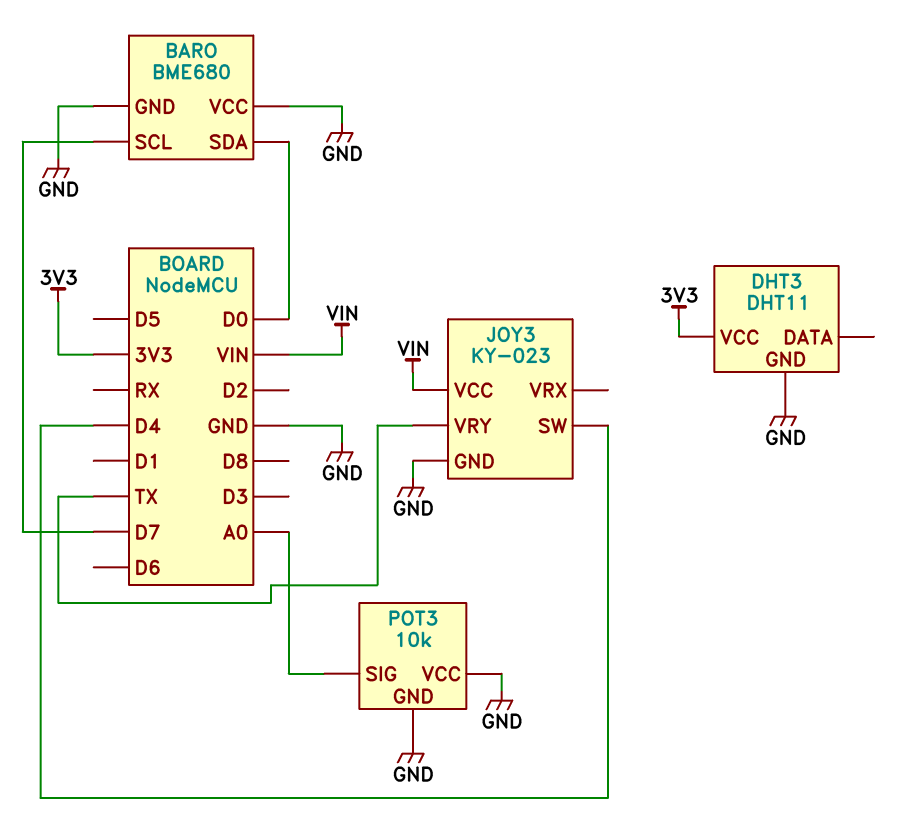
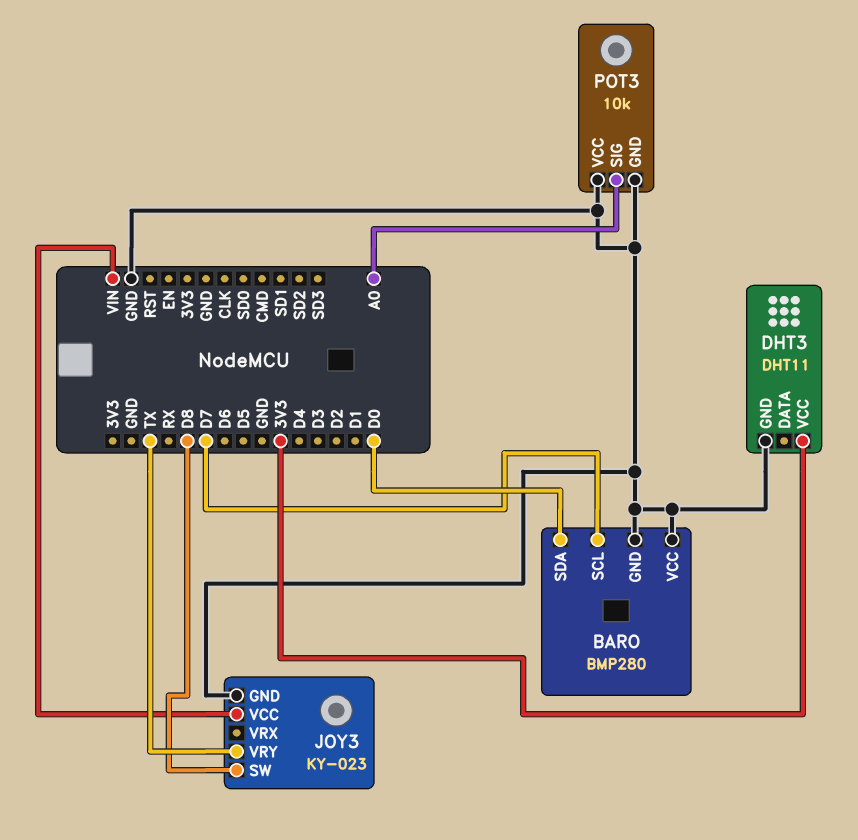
BARO: BME680 -> BMP280
JOY3 pin SW: D4 -> D8

